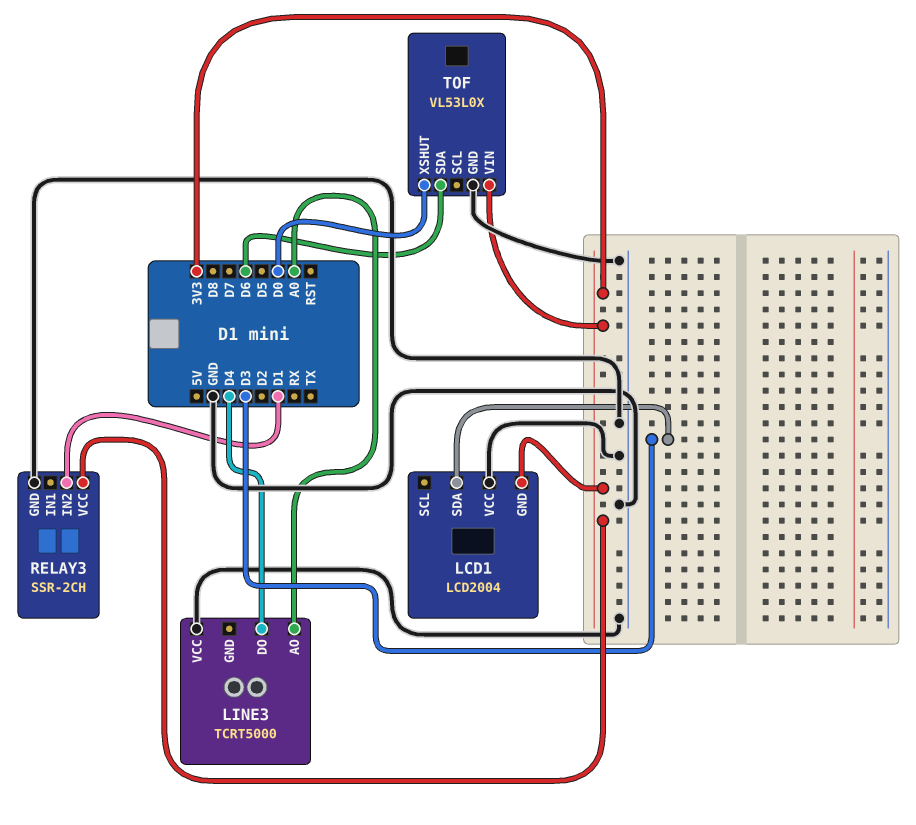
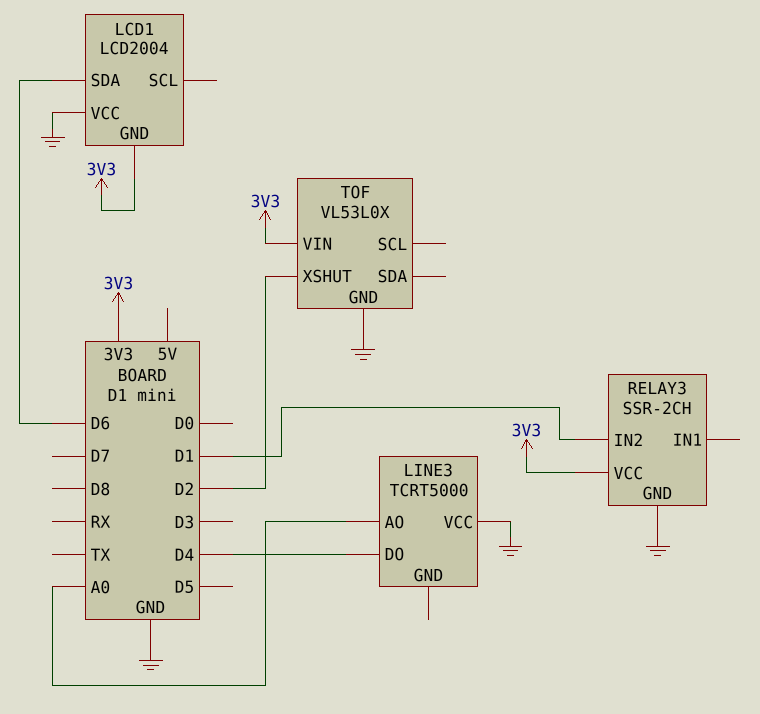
LCD1 pin SDA: D3 -> D6
TOF pin SDA: D6 -> none
TOF pin XSHUT: D0 -> D2

